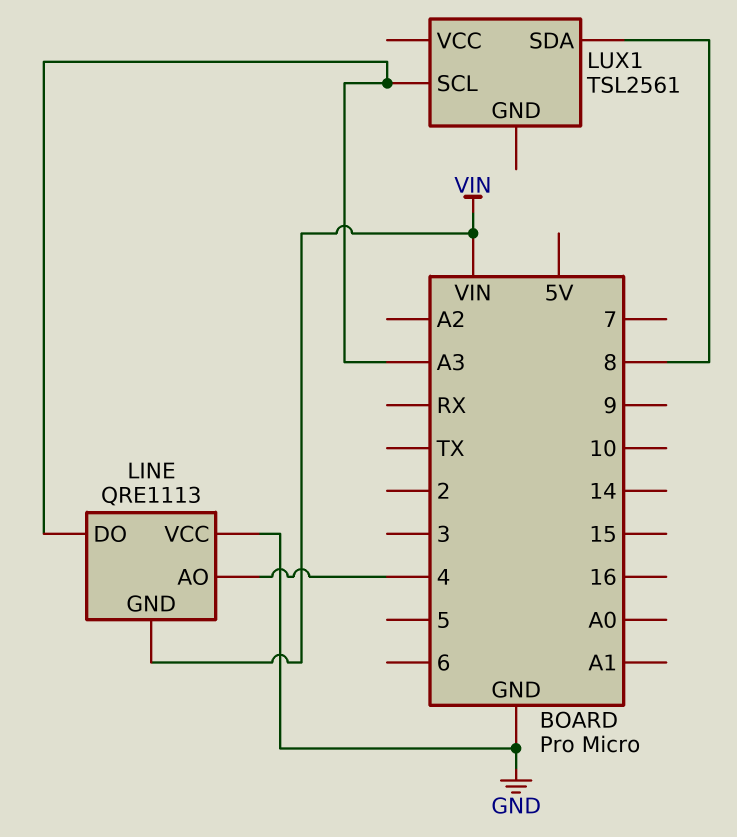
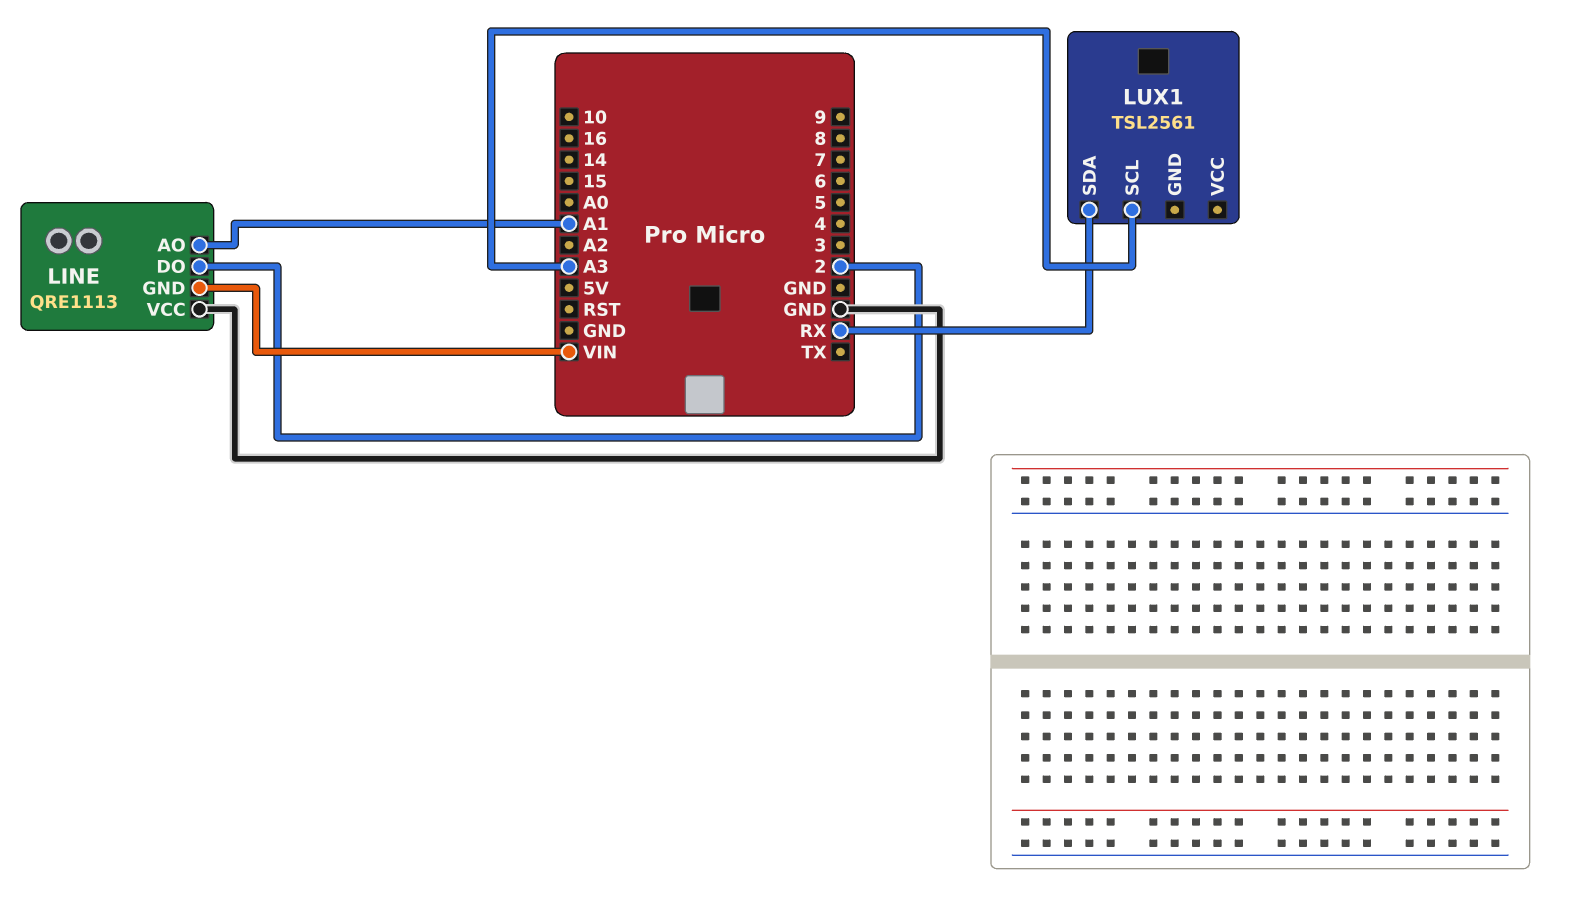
LINE pin AO: 4 -> A1
LINE pin DO: A3 -> 2
LUX1 pin SDA: 8 -> RX

